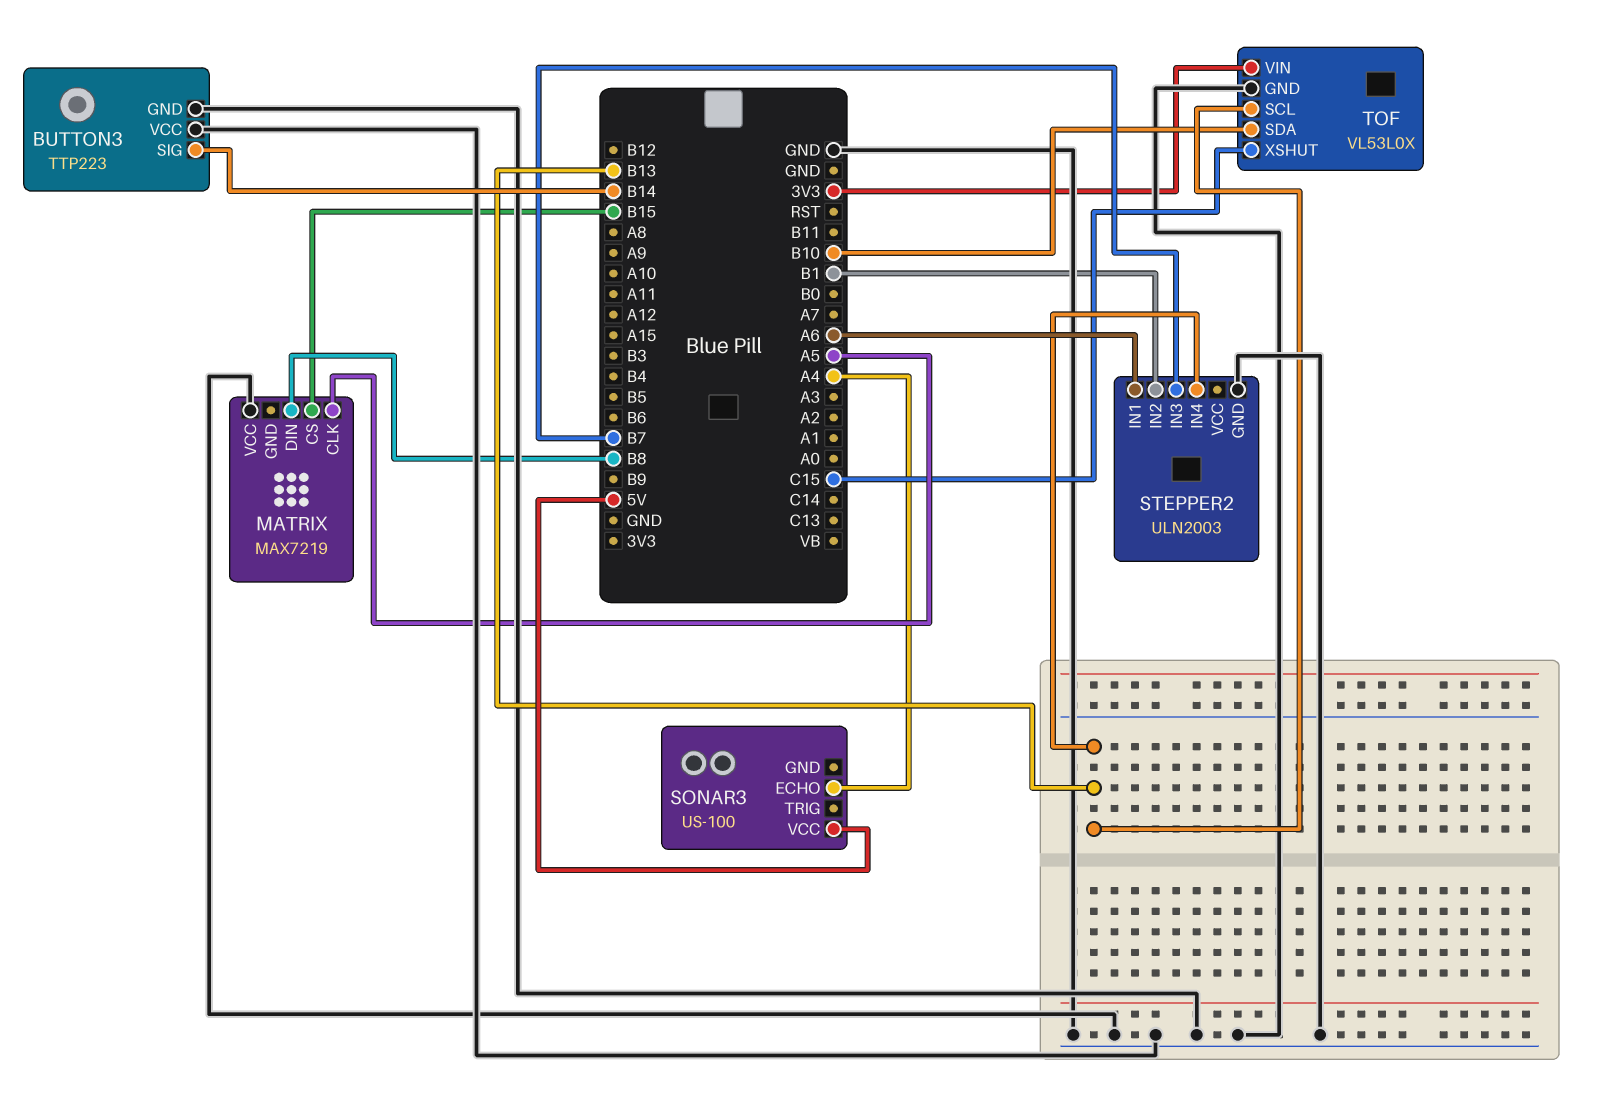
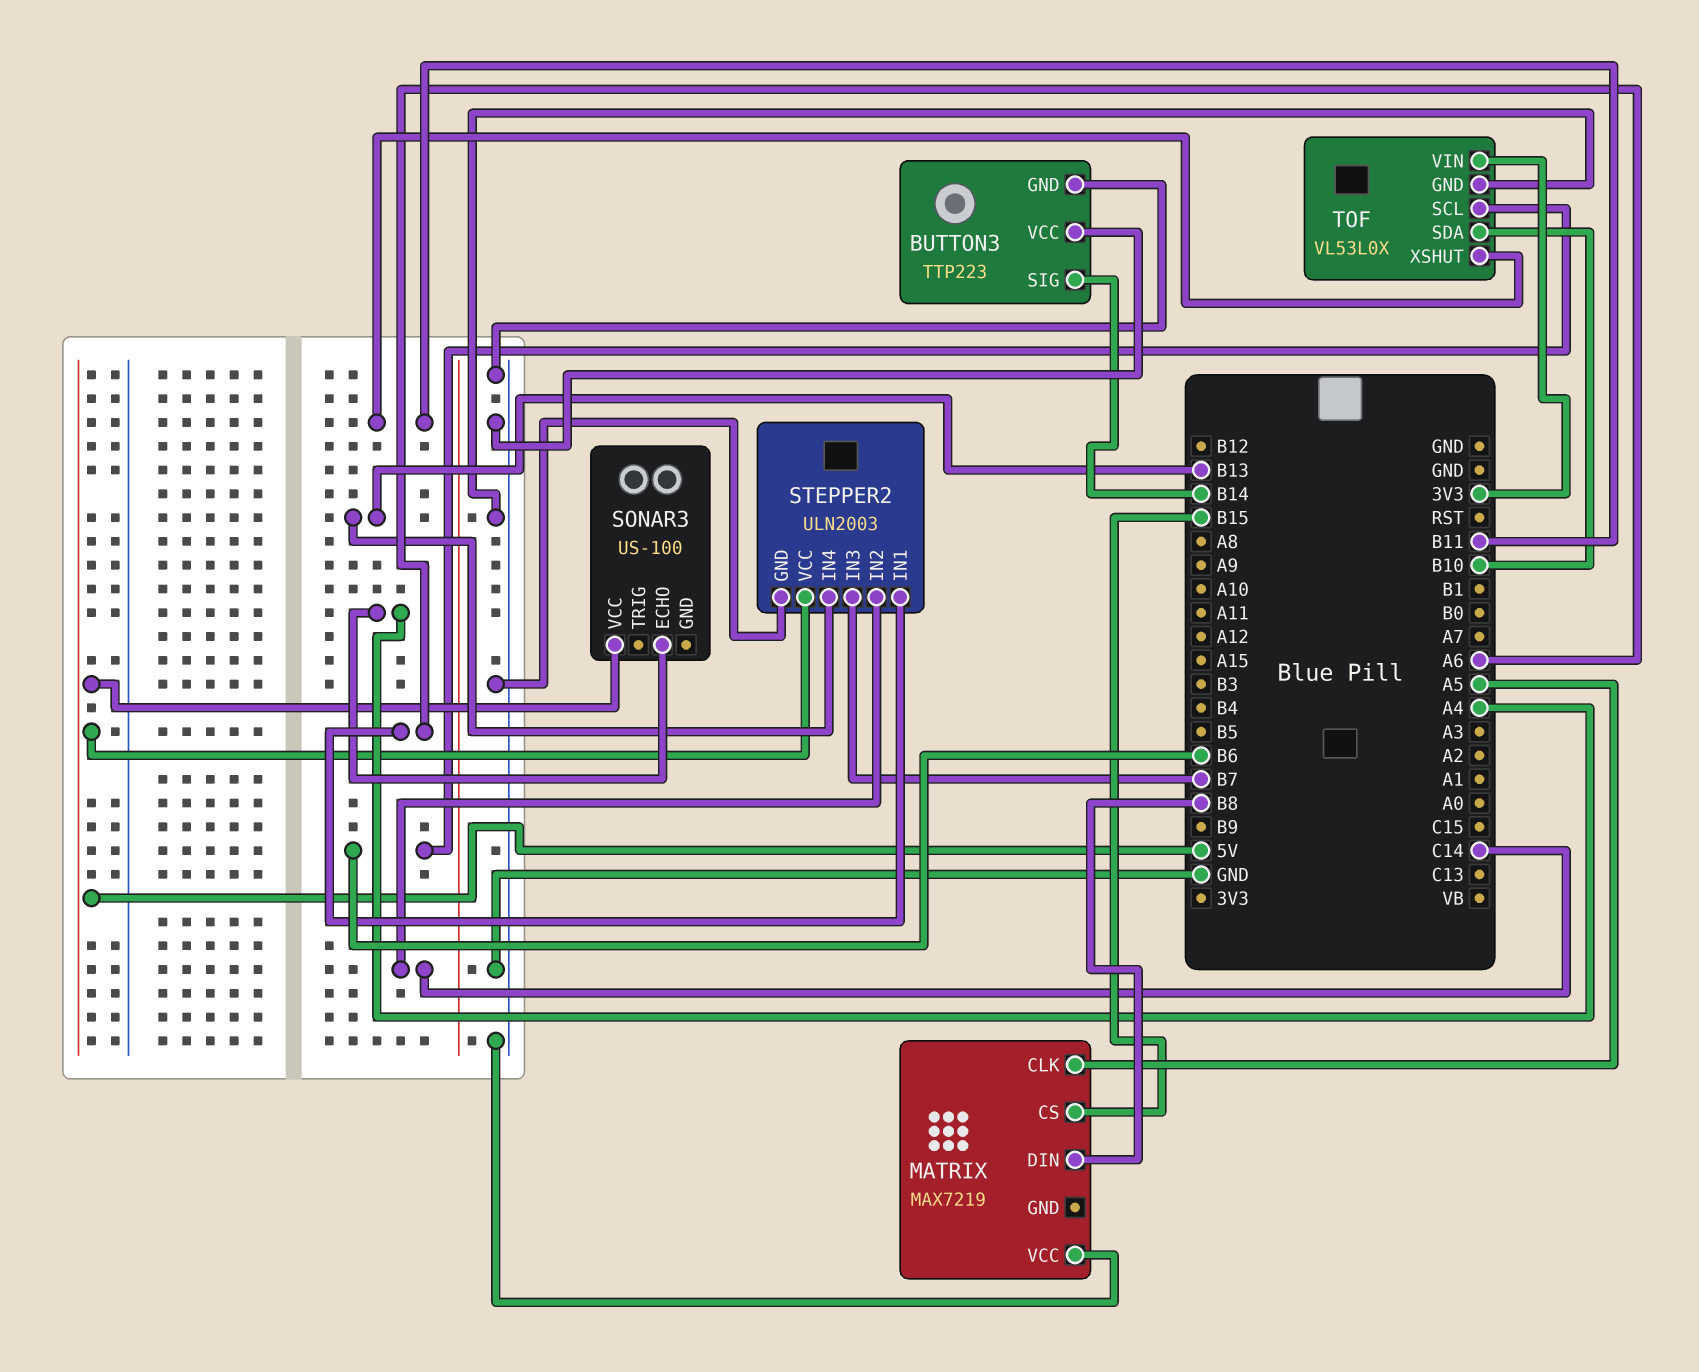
STEPPER2 pin IN2: B1 -> C14
STEPPER2 pin VCC: none -> 5V
TOF pin SCL: B13 -> B6
TOF pin XSHUT: C15 -> B11

